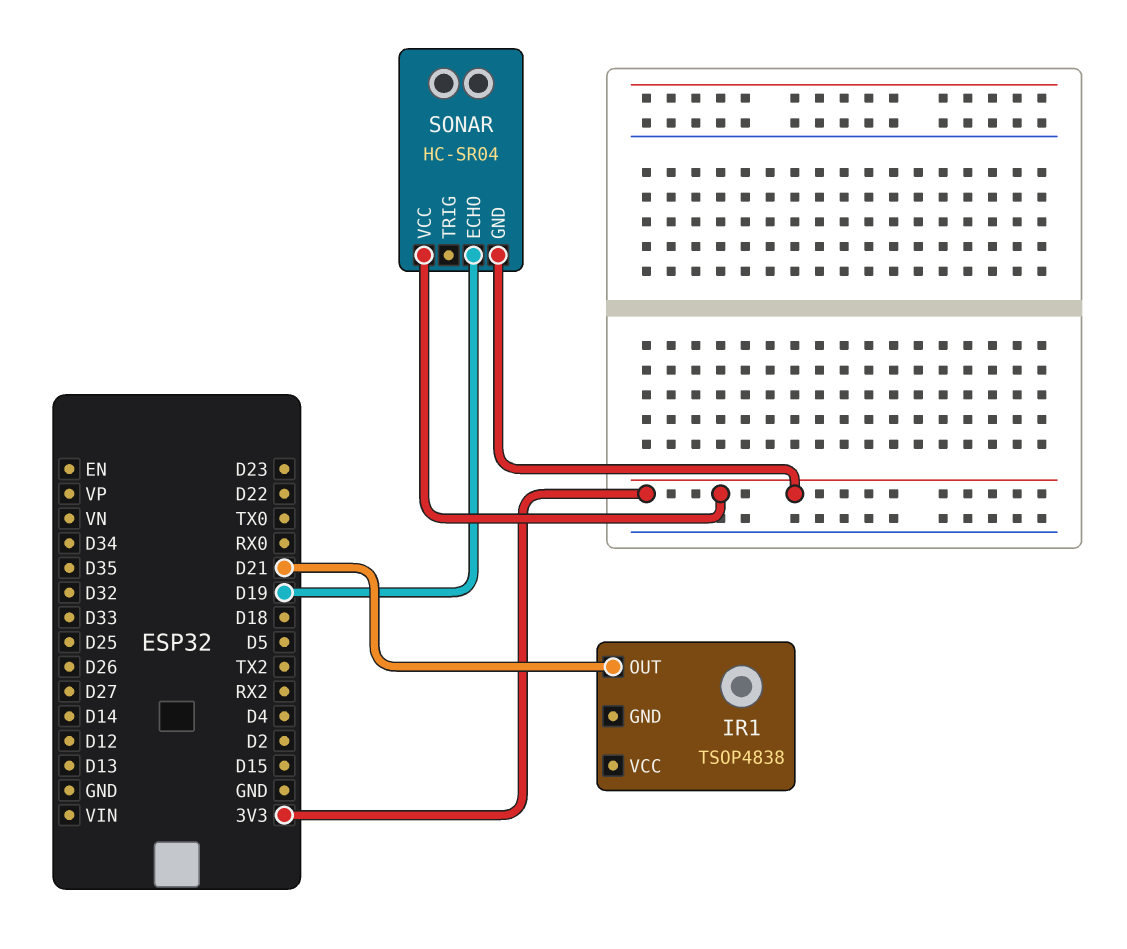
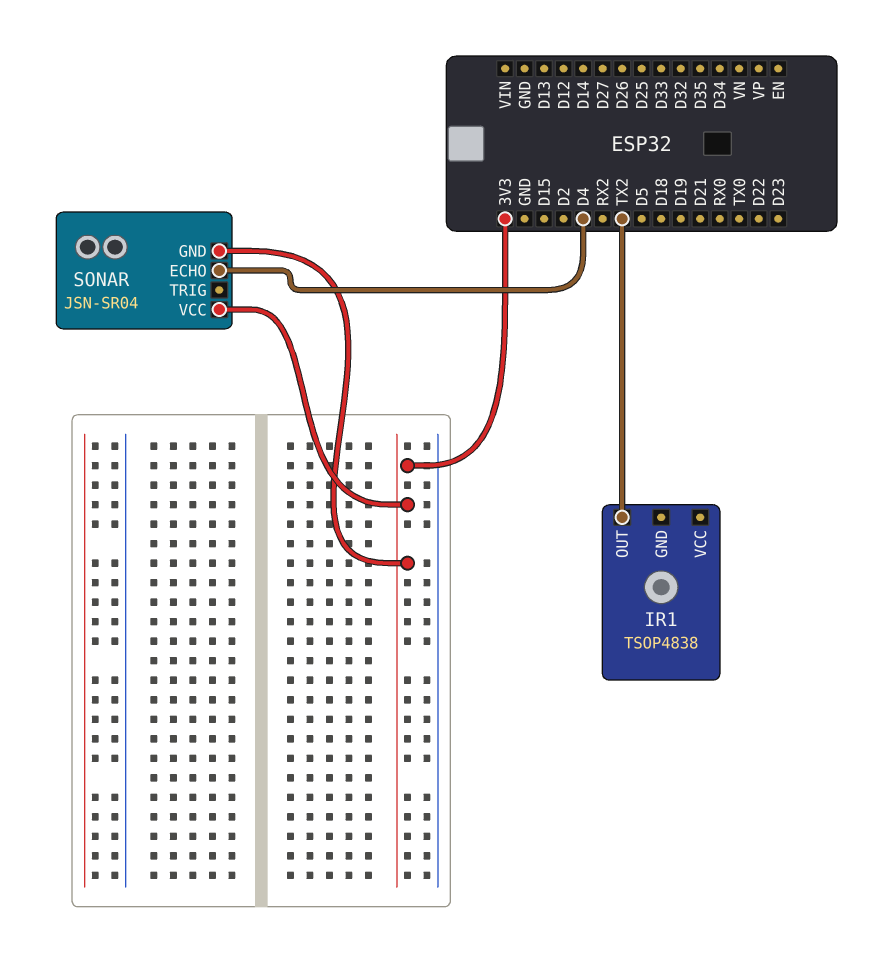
IR1 pin OUT: D21 -> TX2
SONAR: HC-SR04 -> JSN-SR04
SONAR pin ECHO: D19 -> D4

